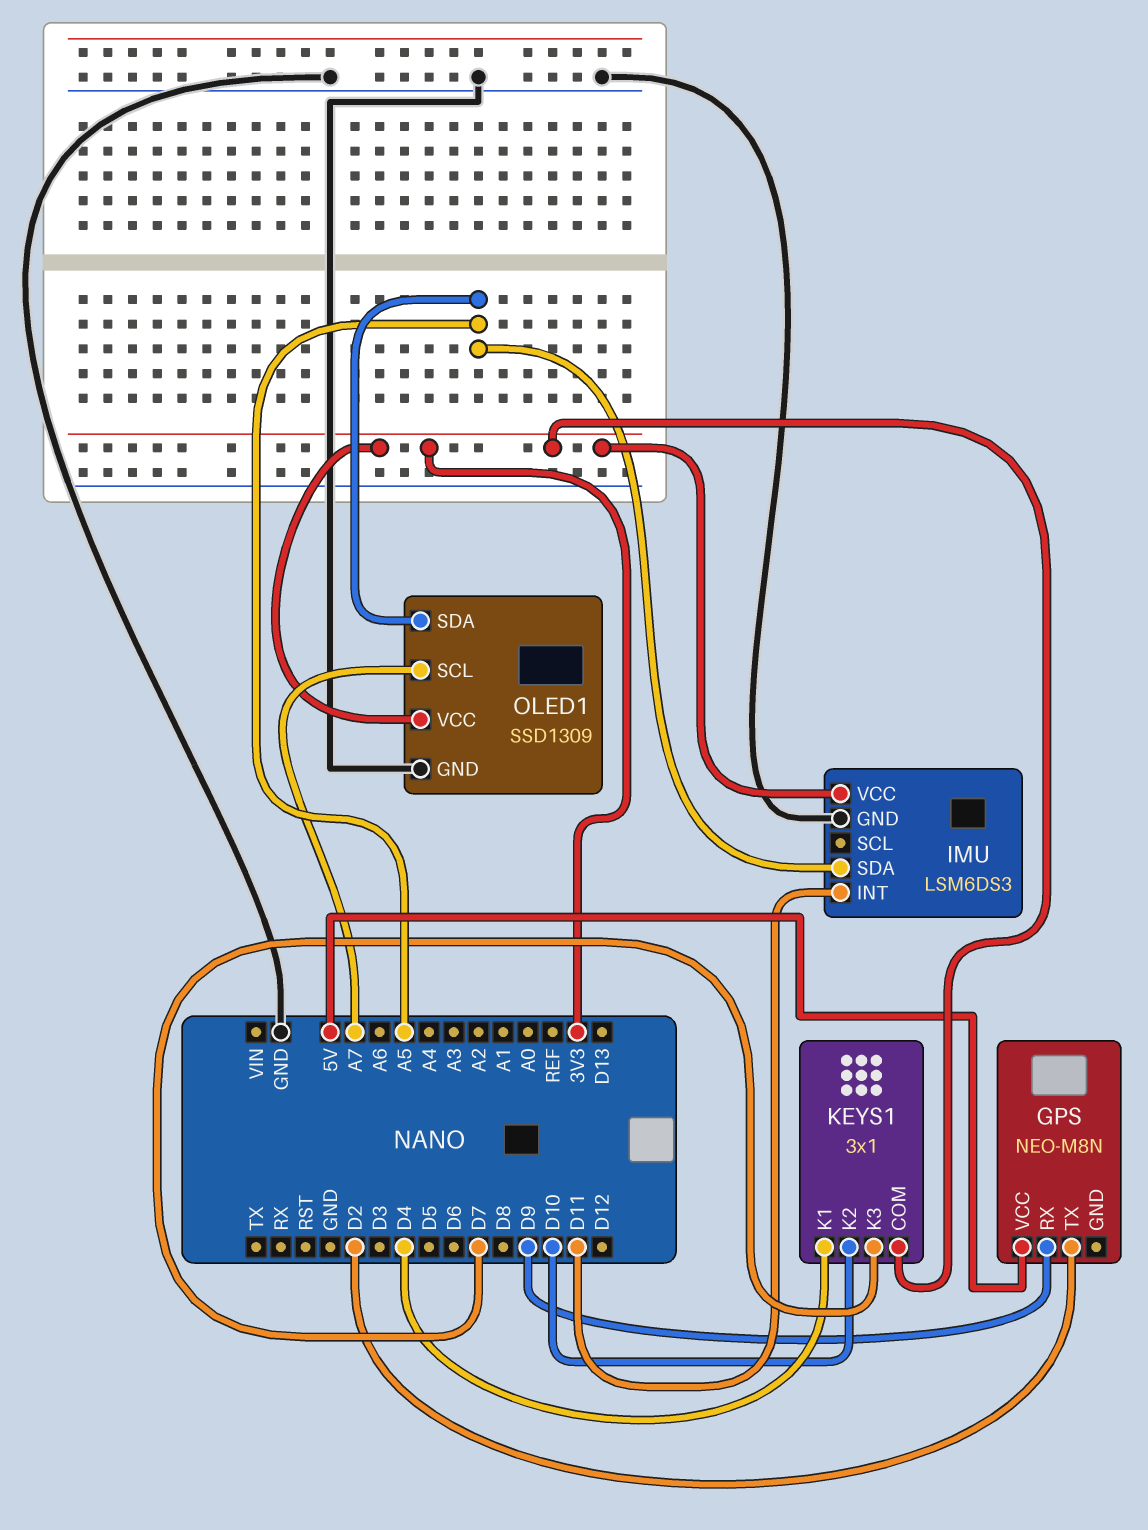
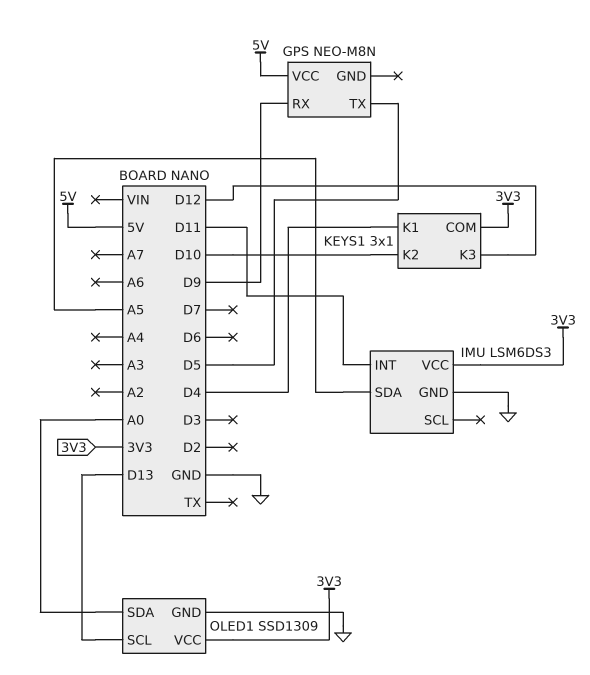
GPS pin TX: D2 -> D5
KEYS1 pin K3: D7 -> D12
OLED1 pin SCL: A7 -> D13
OLED1 pin SDA: A5 -> A0

